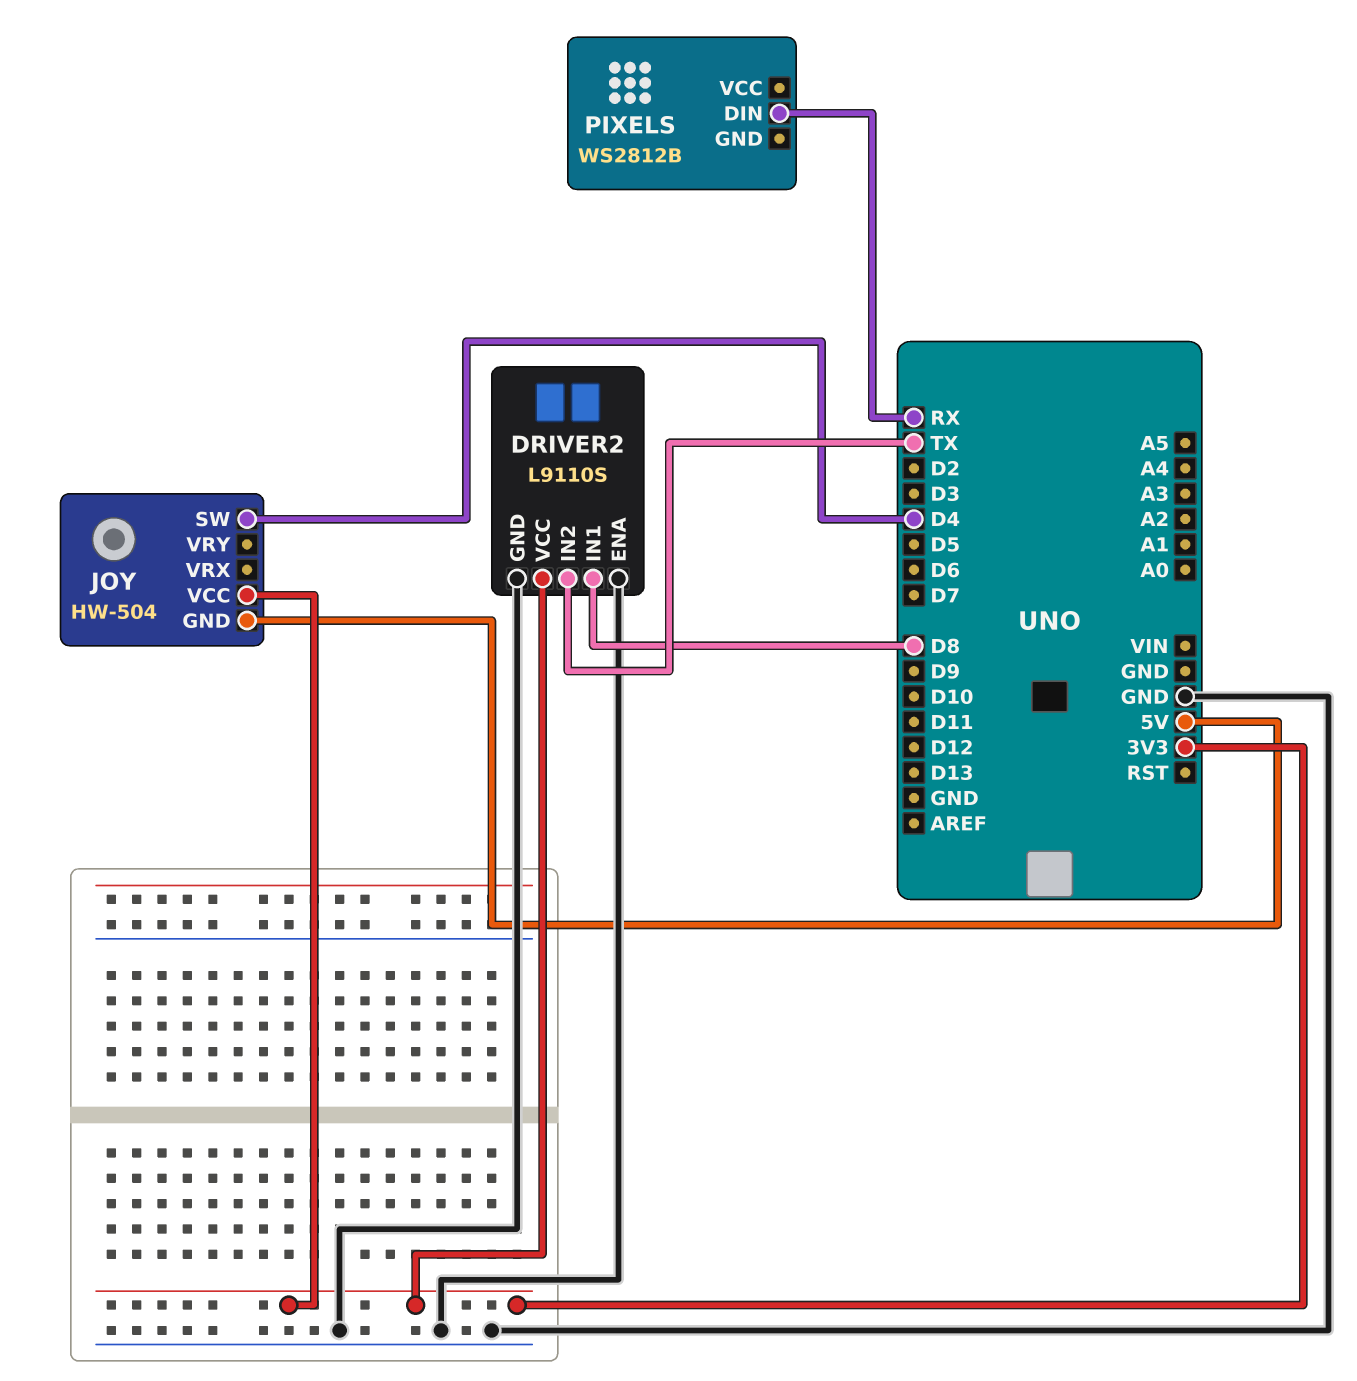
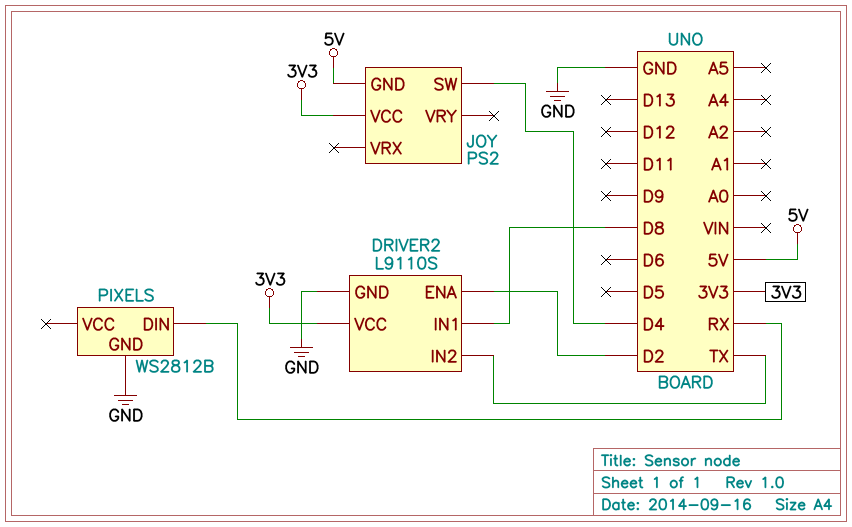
DRIVER2 pin ENA: GND -> D2
JOY: HW-504 -> PS2
PIXELS pin GND: none -> GND

